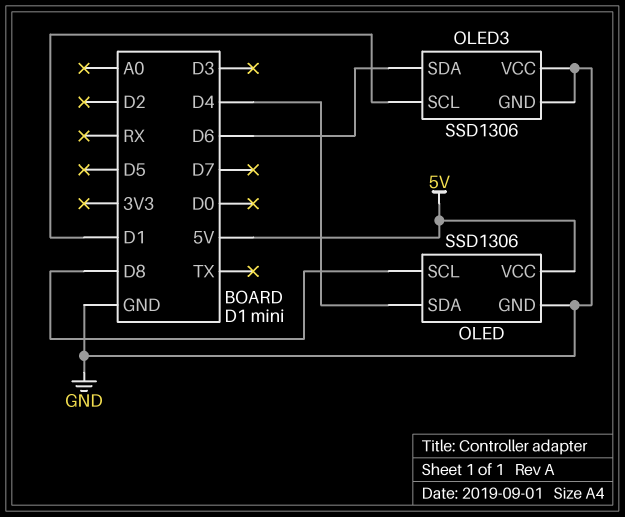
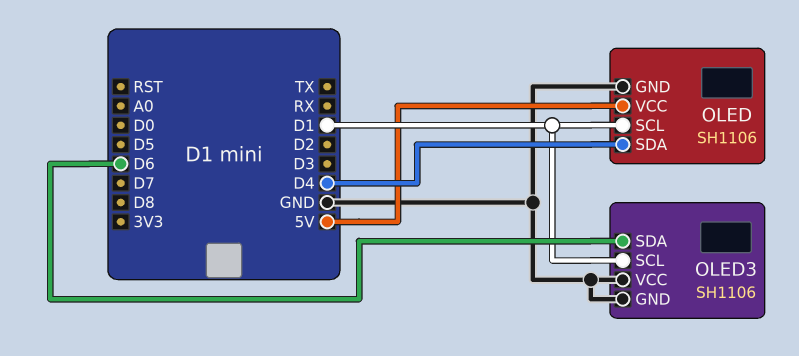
OLED: SSD1306 -> SH1106
OLED pin SCL: D8 -> D1
OLED3: SSD1306 -> SH1106

